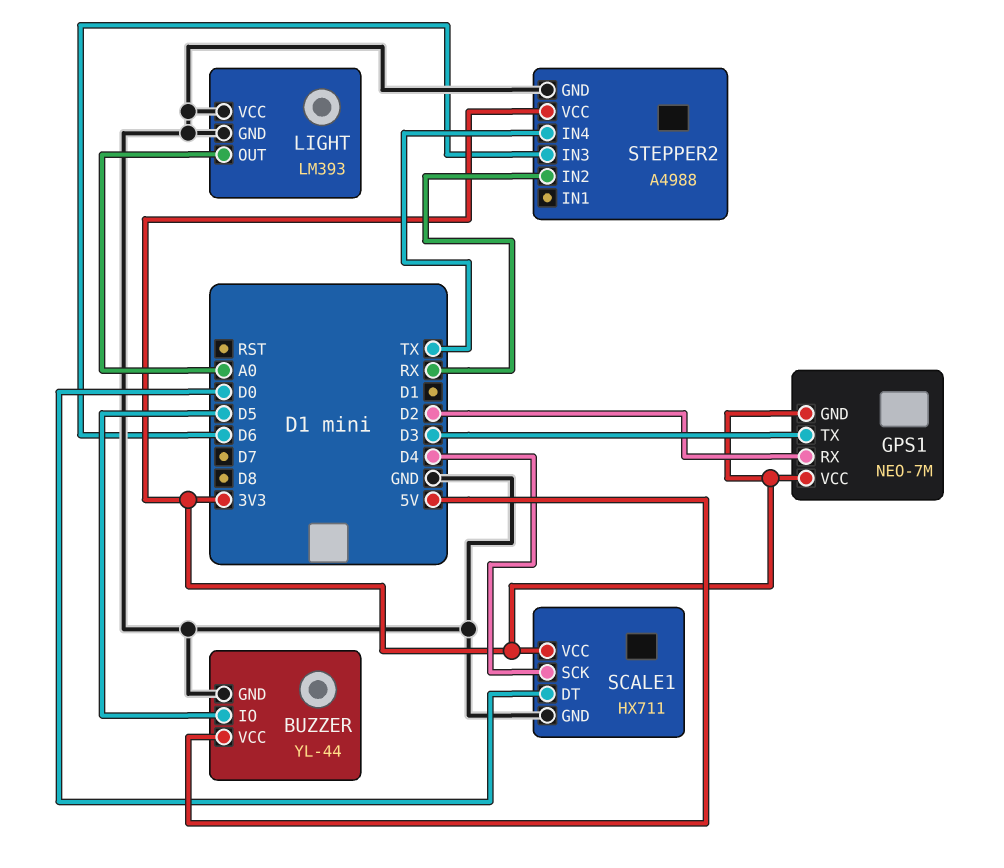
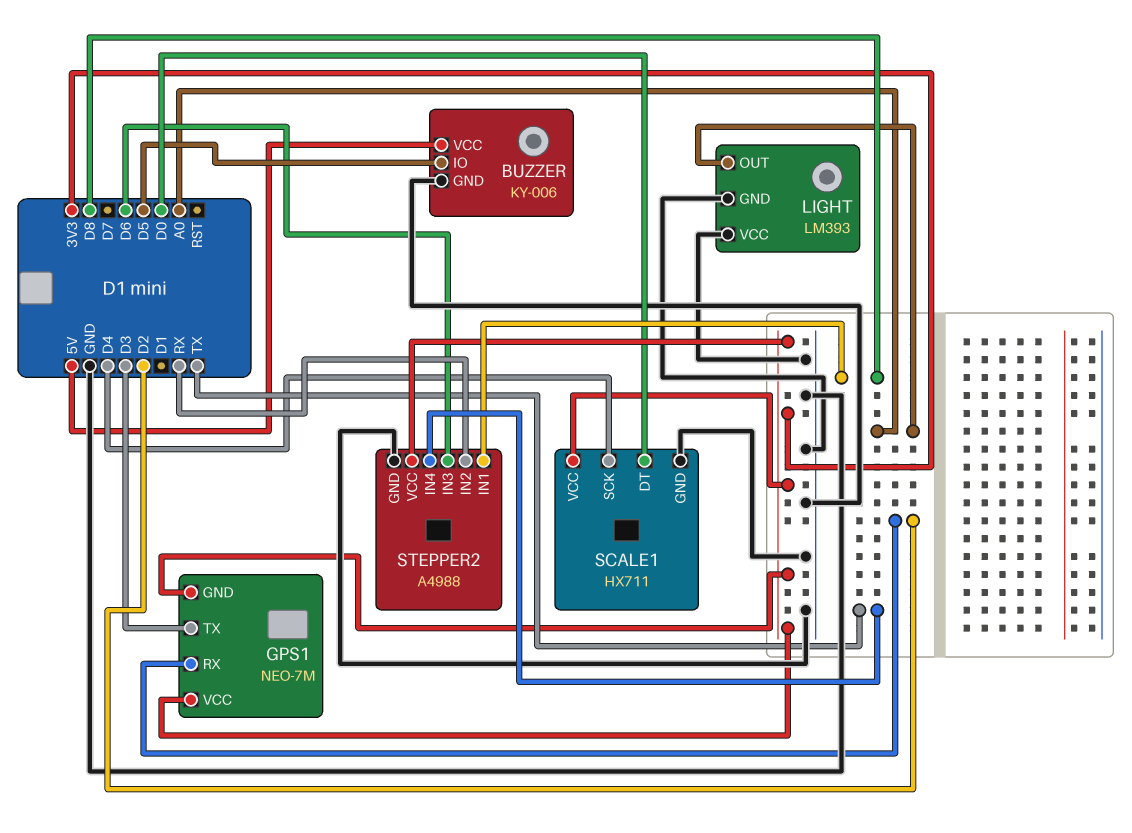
BUZZER: YL-44 -> KY-006
STEPPER2 pin IN1: none -> D8

